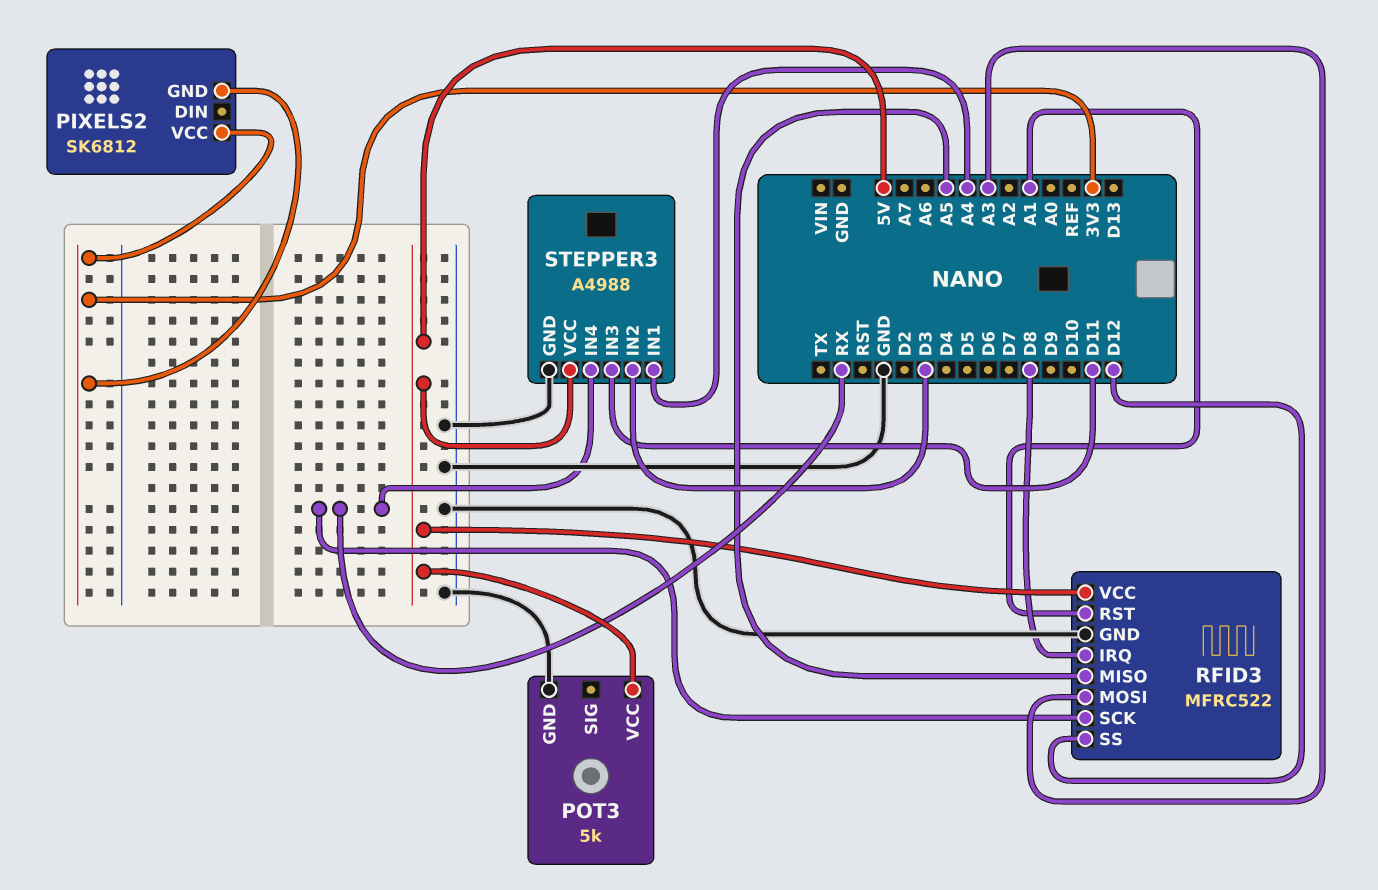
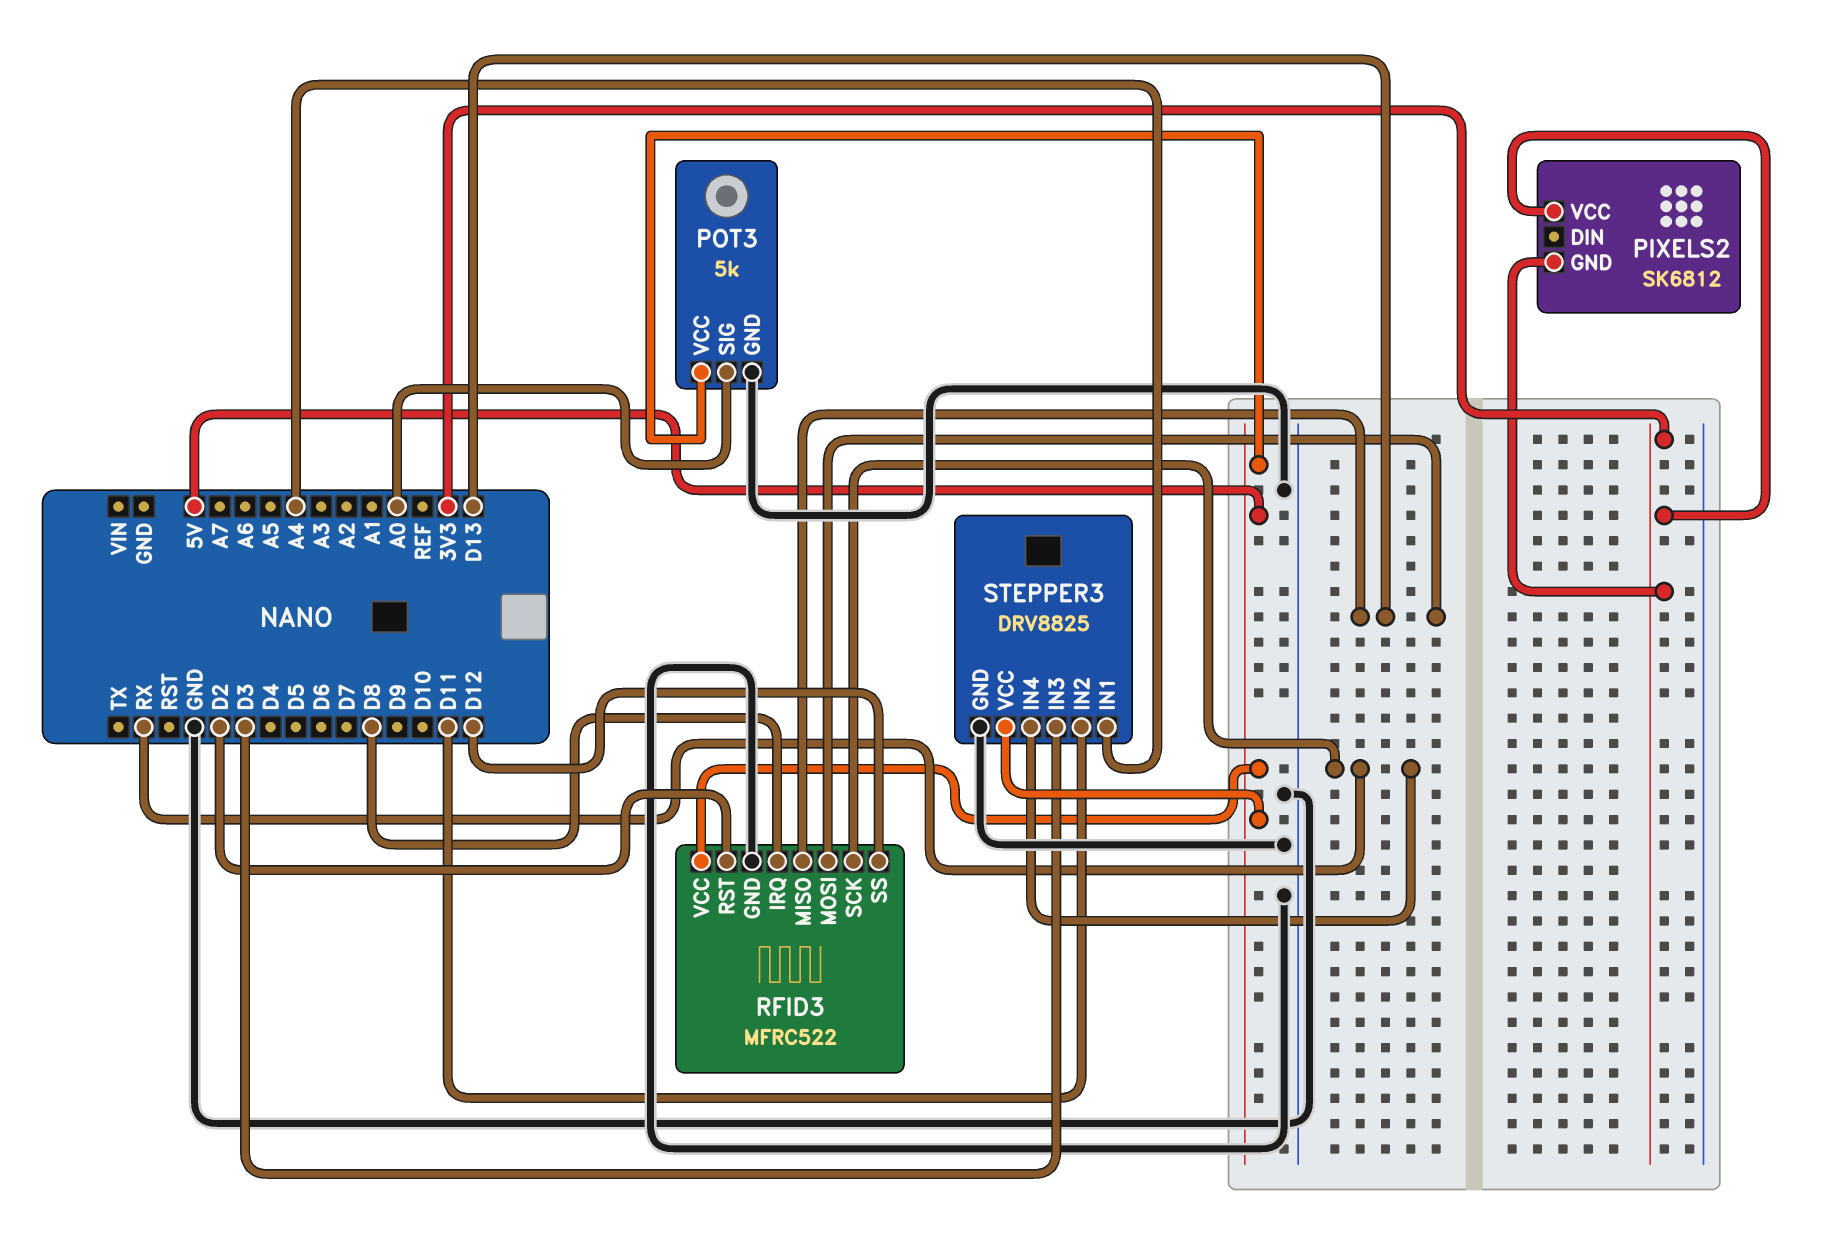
POT3 pin SIG: none -> A0
RFID3 pin MISO: A5 -> D13
RFID3 pin MOSI: A3 -> D13
RFID3 pin RST: A1 -> D2
STEPPER3: A4988 -> DRV8825
STEPPER3 pin IN2: D3 -> D11
STEPPER3 pin IN3: D11 -> D3

